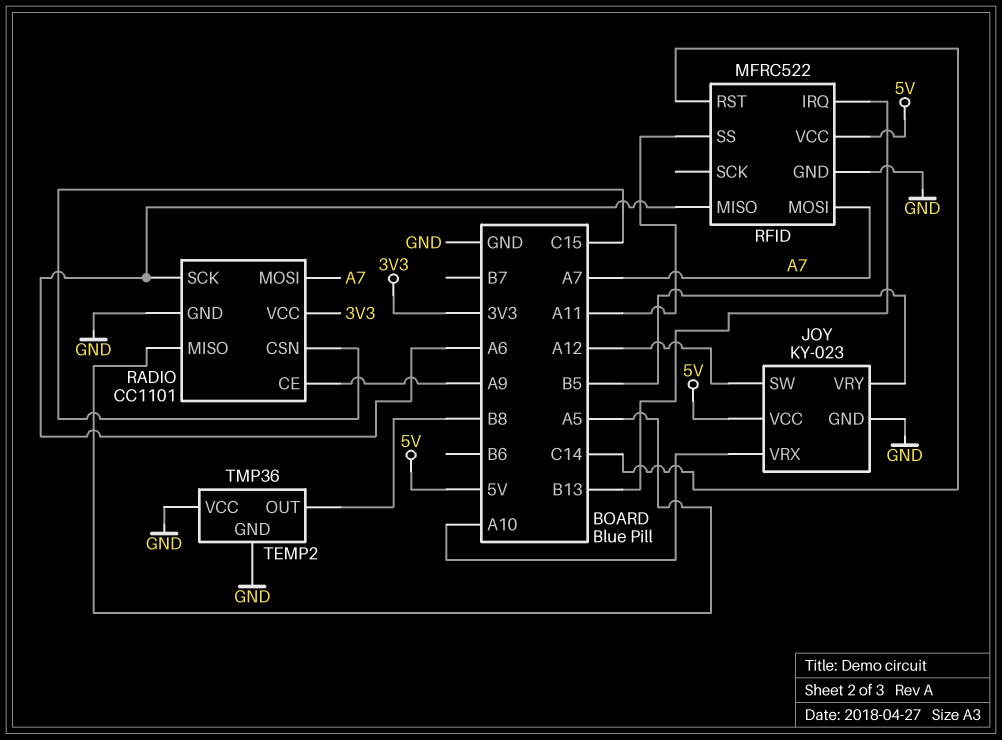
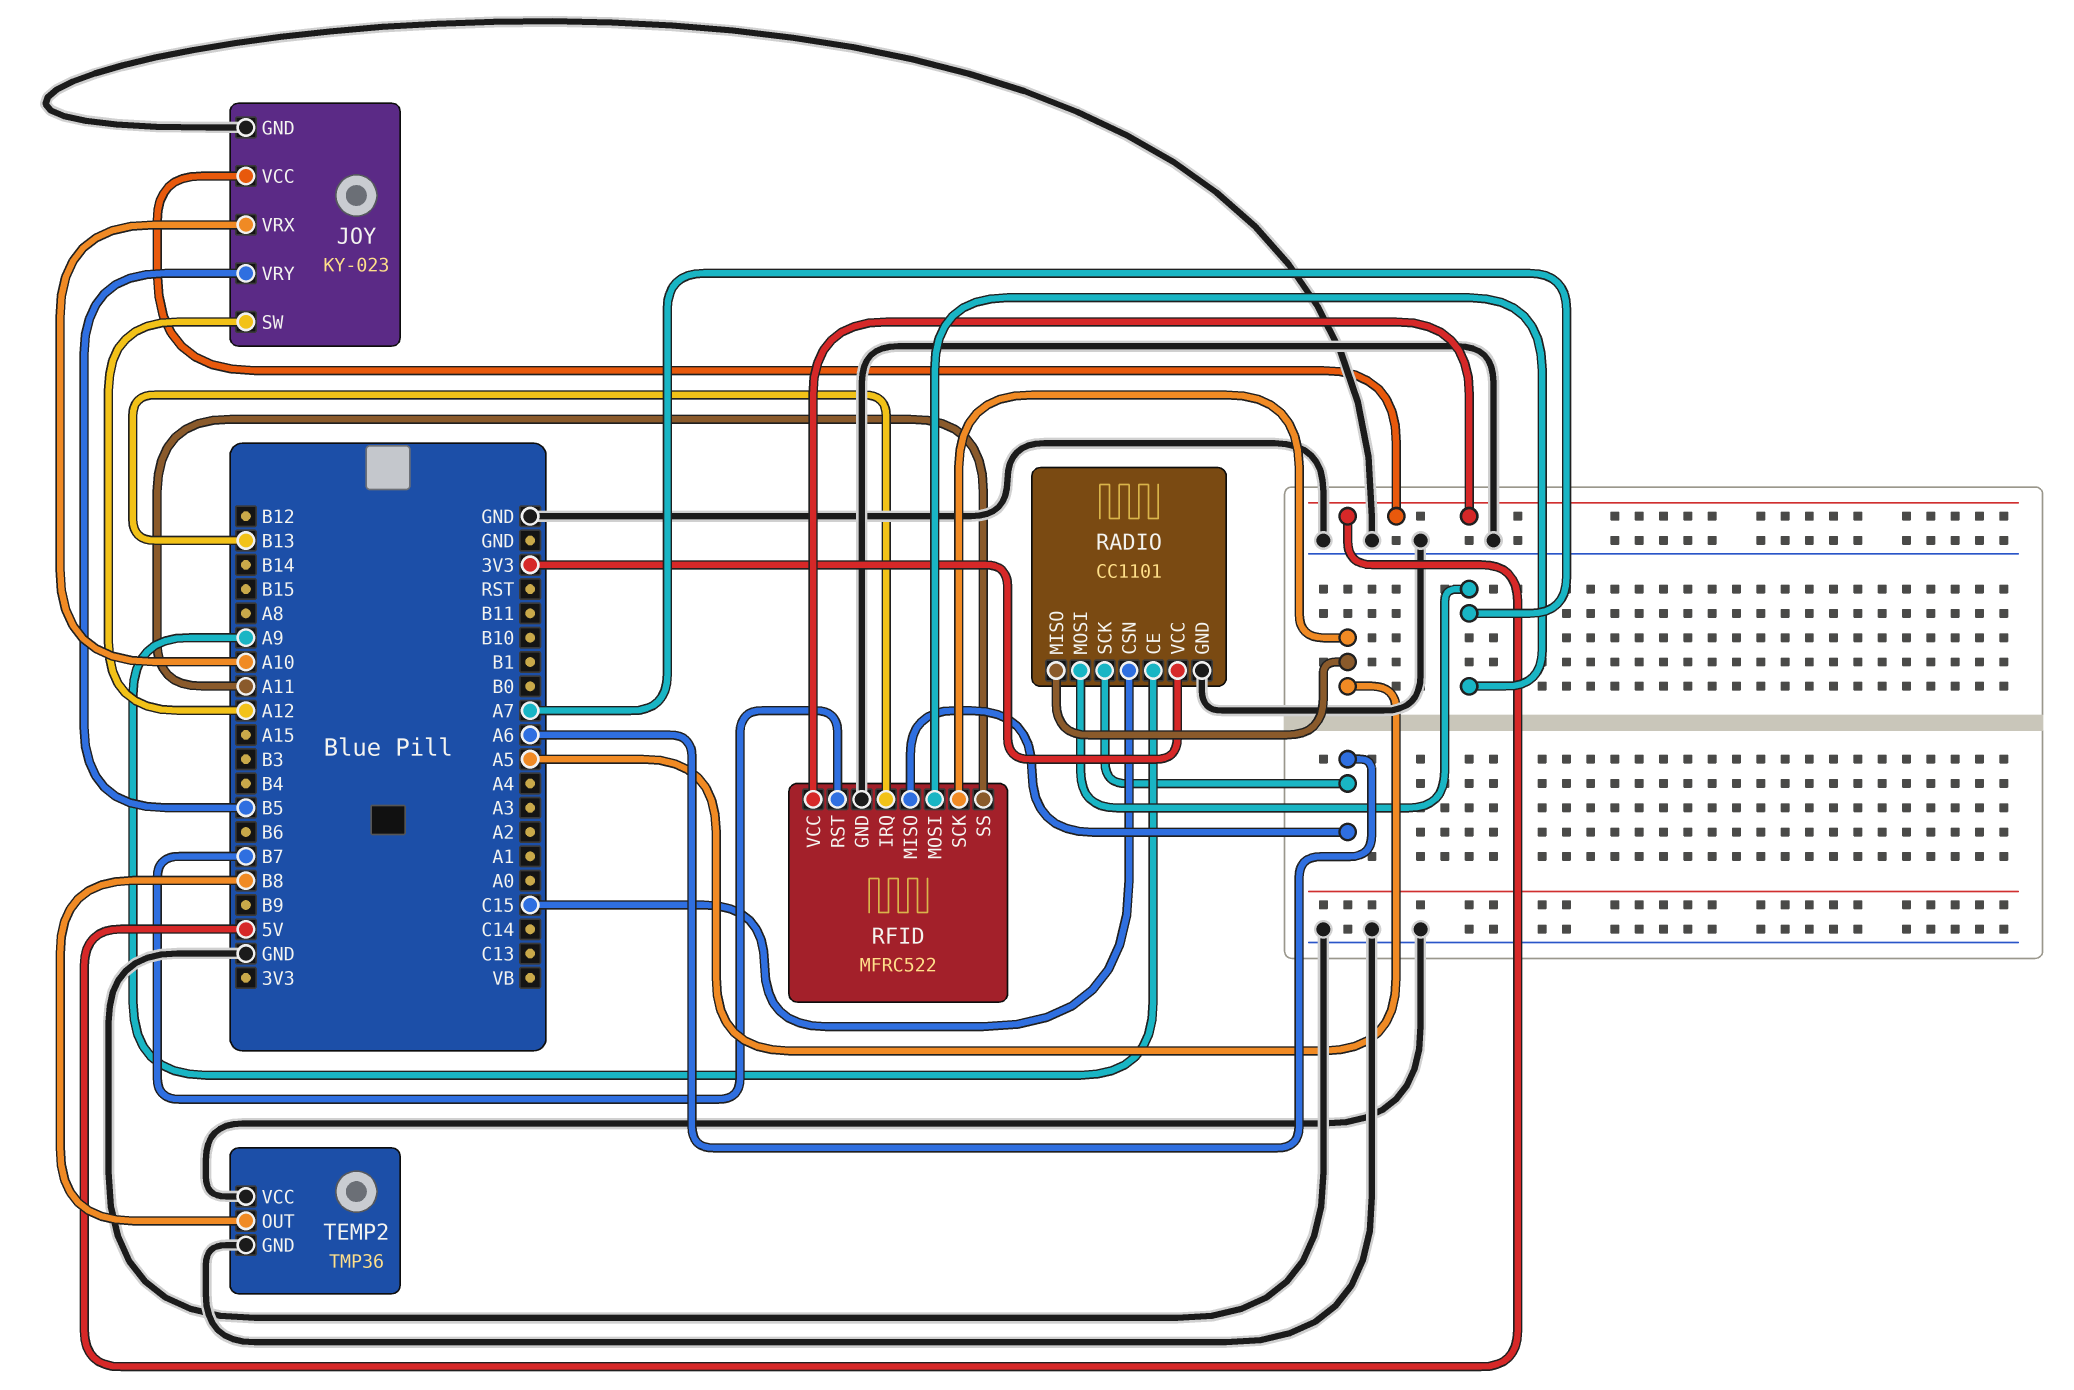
RFID pin RST: C14 -> B7
RFID pin SCK: none -> A5

